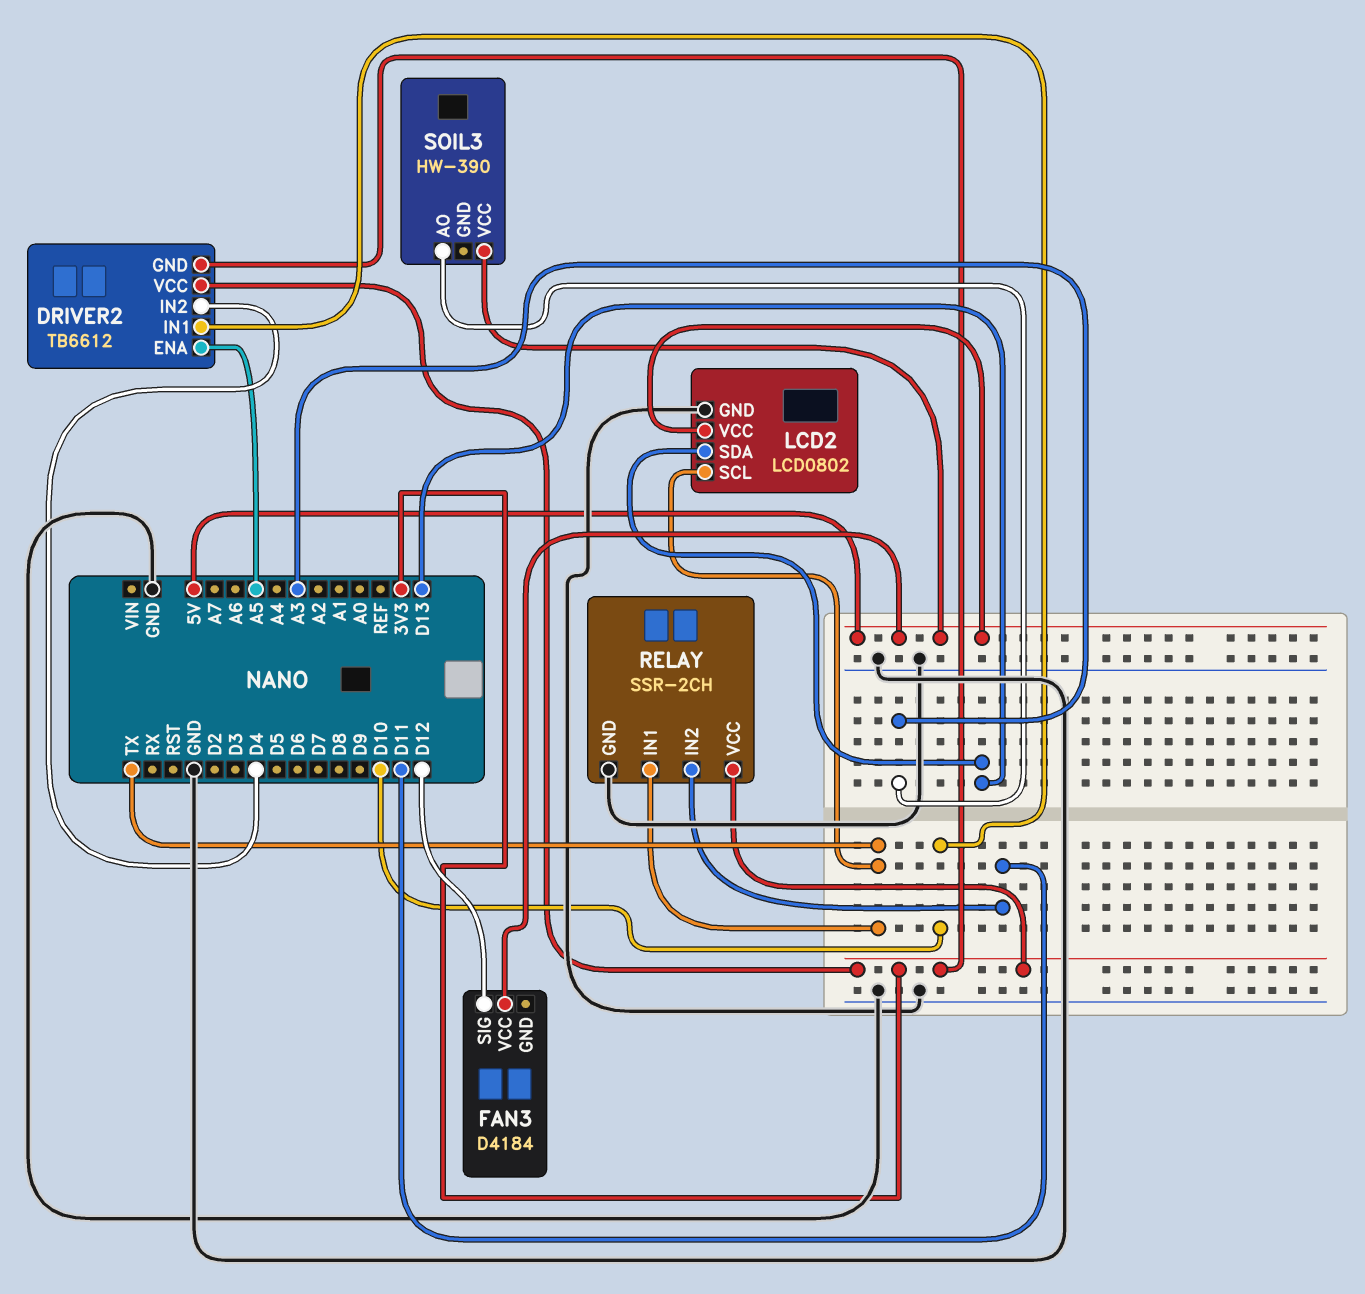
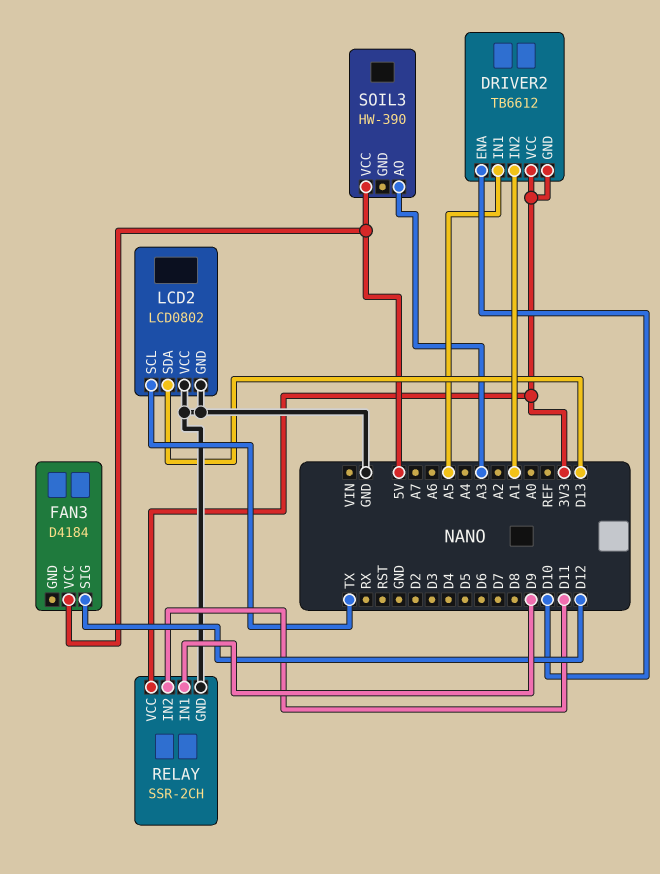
DRIVER2 pin ENA: A5 -> D10
DRIVER2 pin IN1: D10 -> A5
DRIVER2 pin IN2: D4 -> A1
LCD2 pin VCC: 5V -> GND
RELAY pin IN1: TX -> D9

